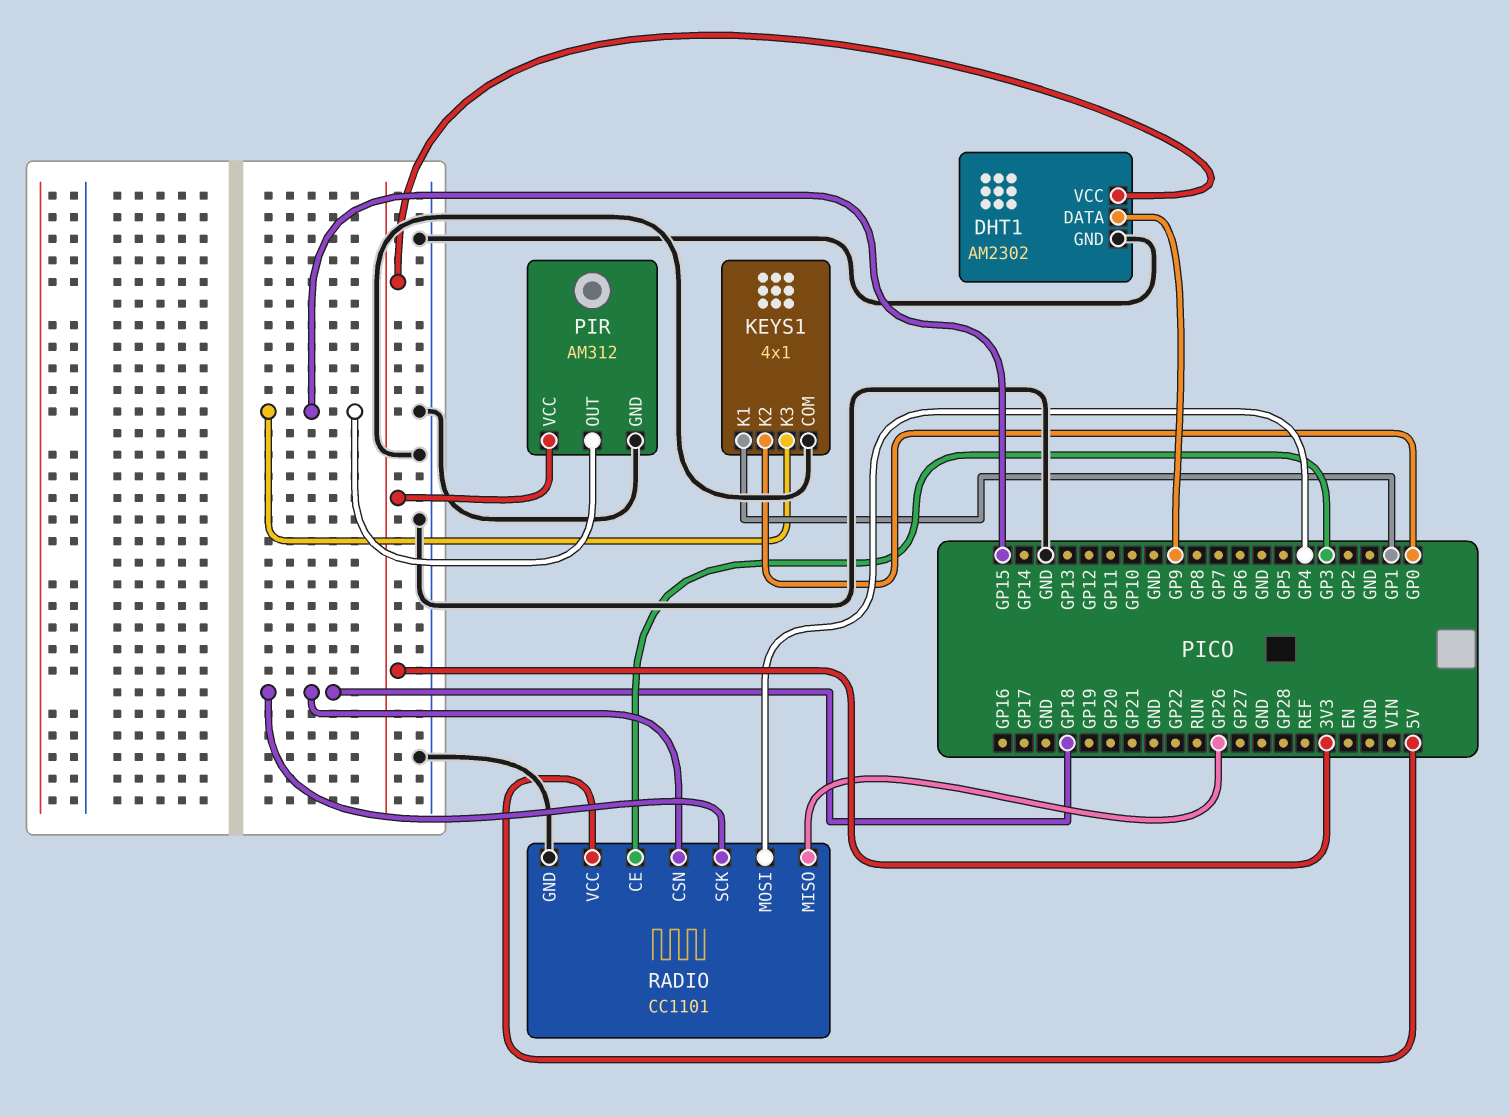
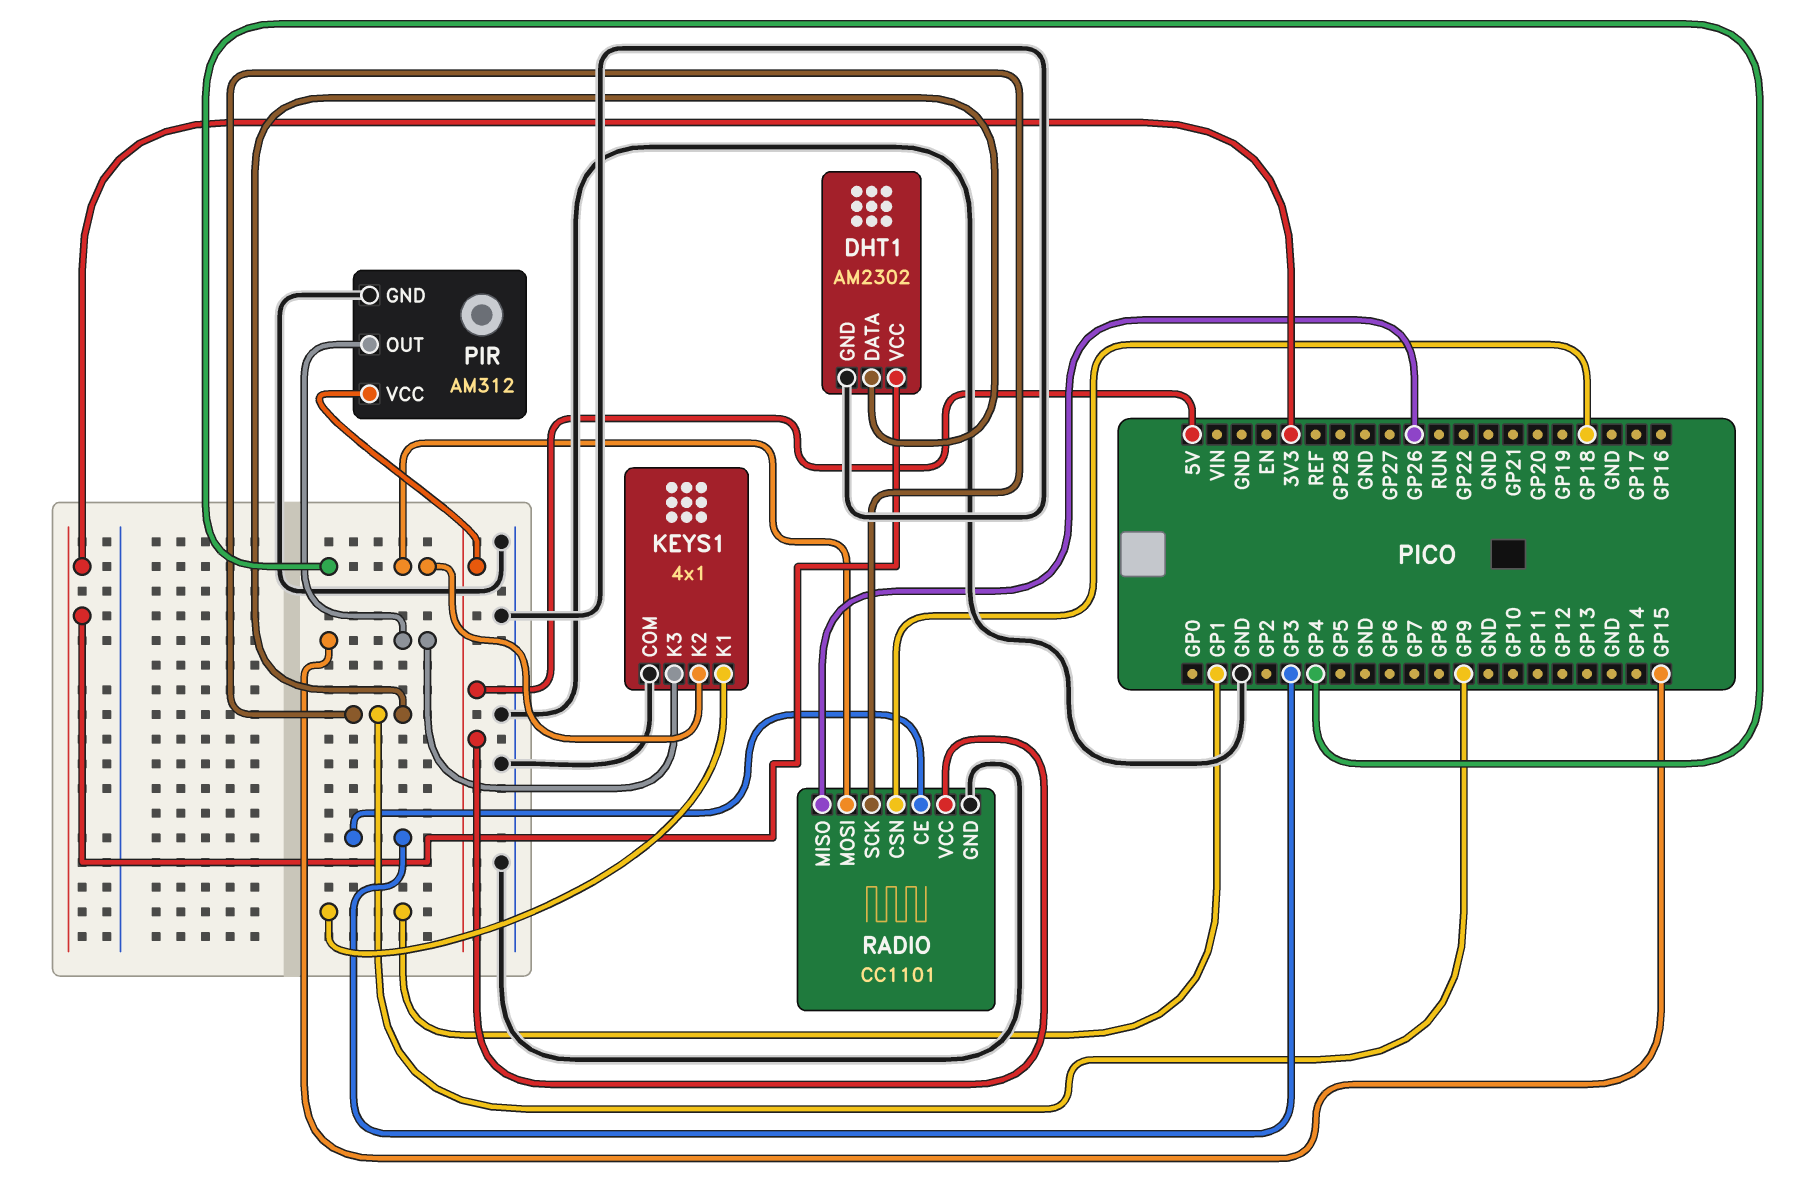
KEYS1 pin K2: GP0 -> GP4
PIR pin VCC: 3V3 -> 5V
RADIO pin SCK: GP18 -> GP9

